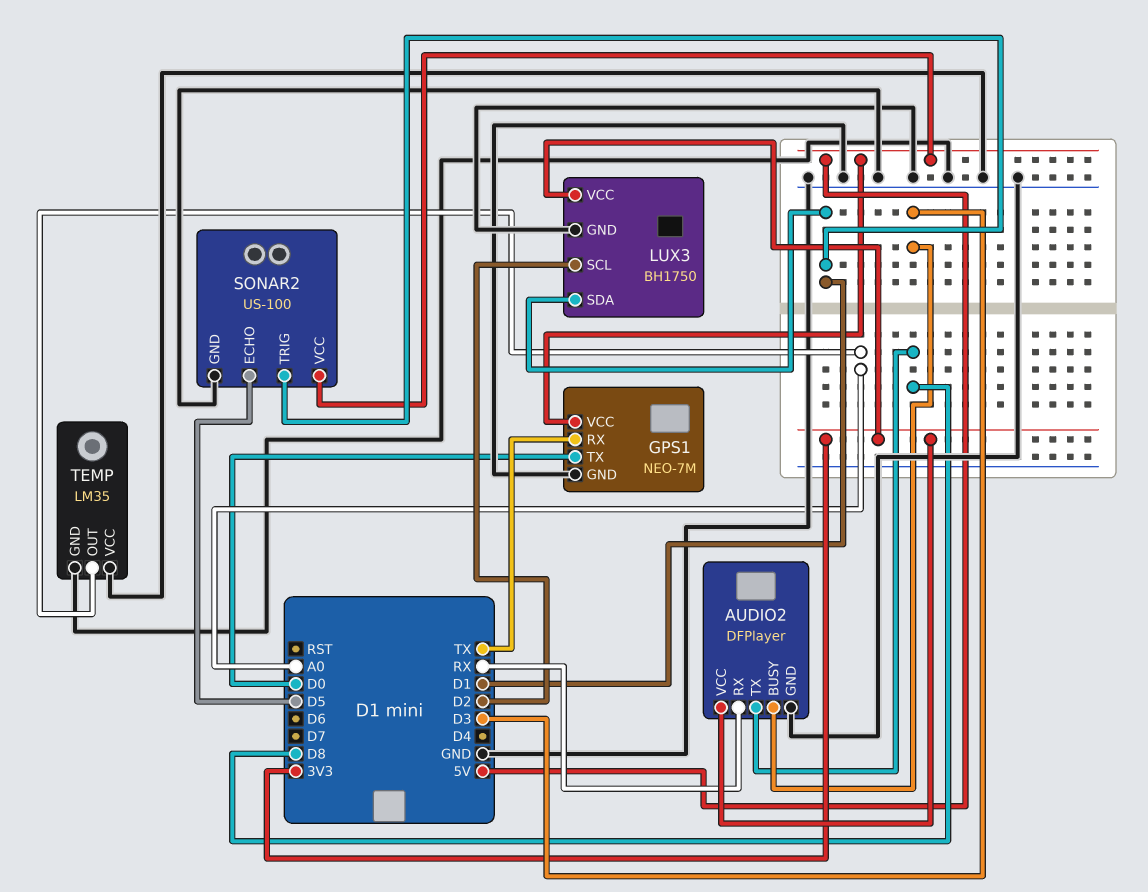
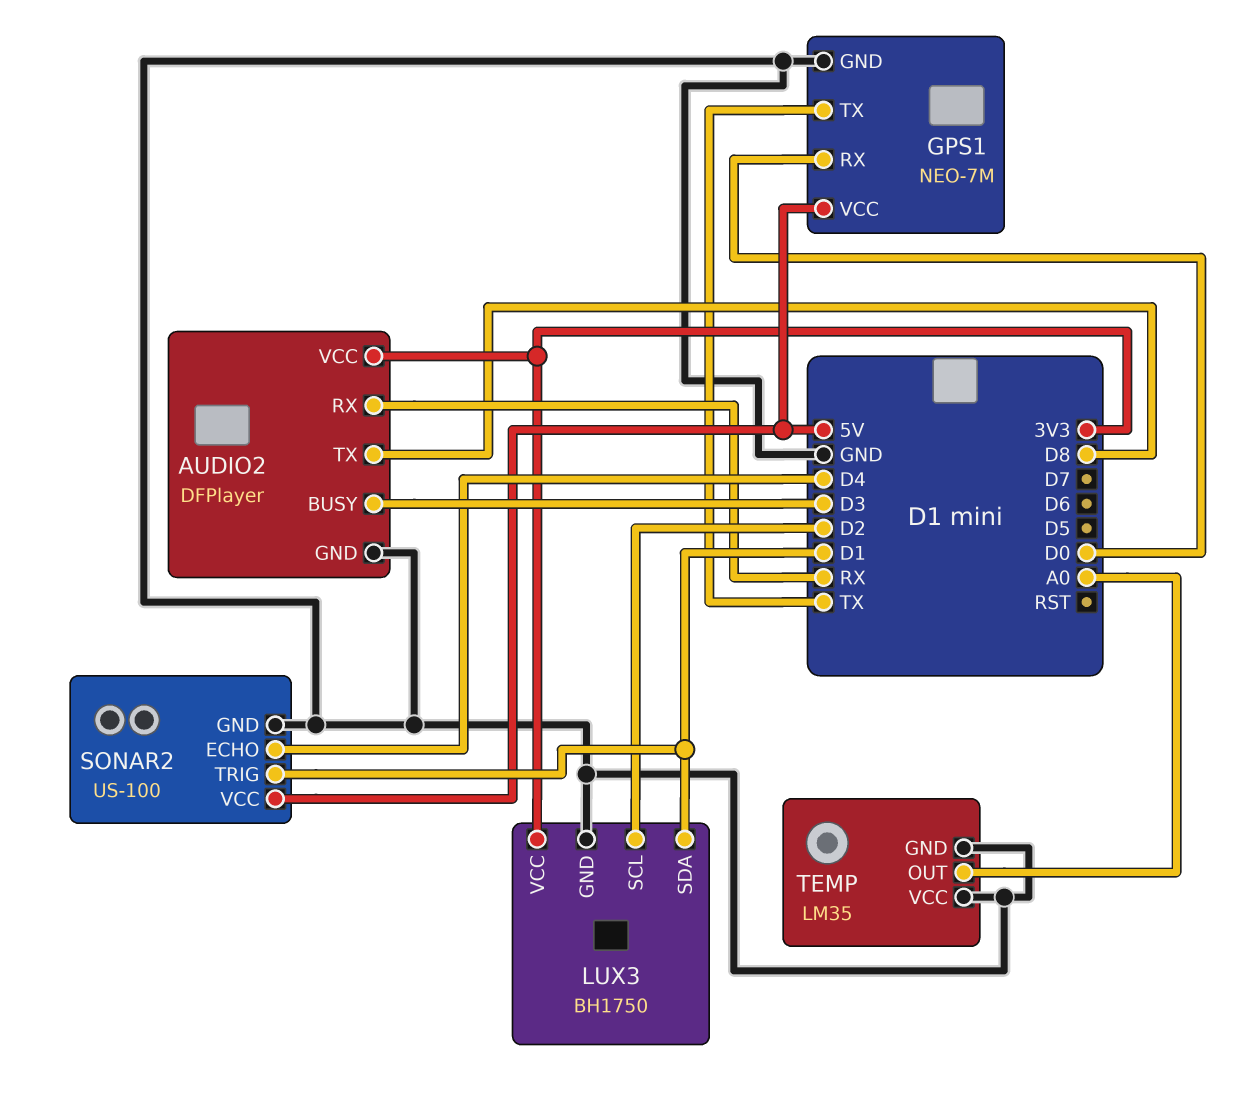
GPS1 pin RX: TX -> D0
GPS1 pin TX: D0 -> TX
SONAR2 pin ECHO: D5 -> D4

